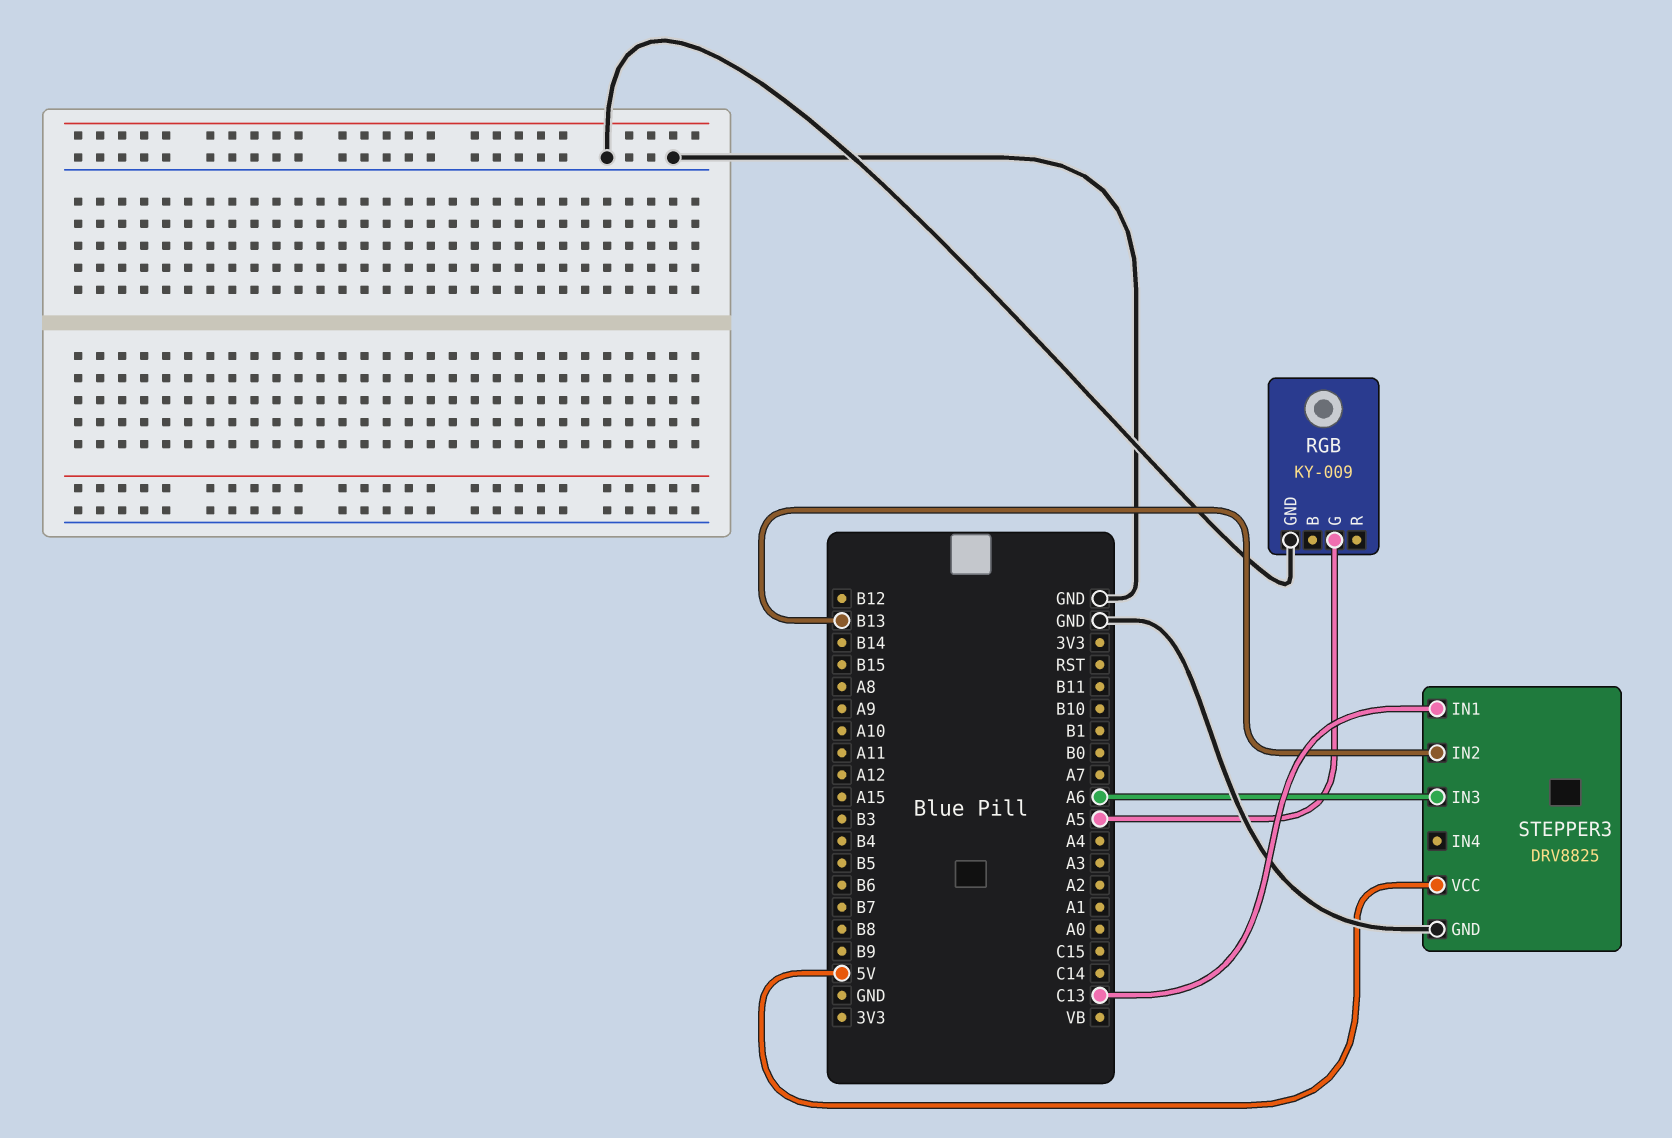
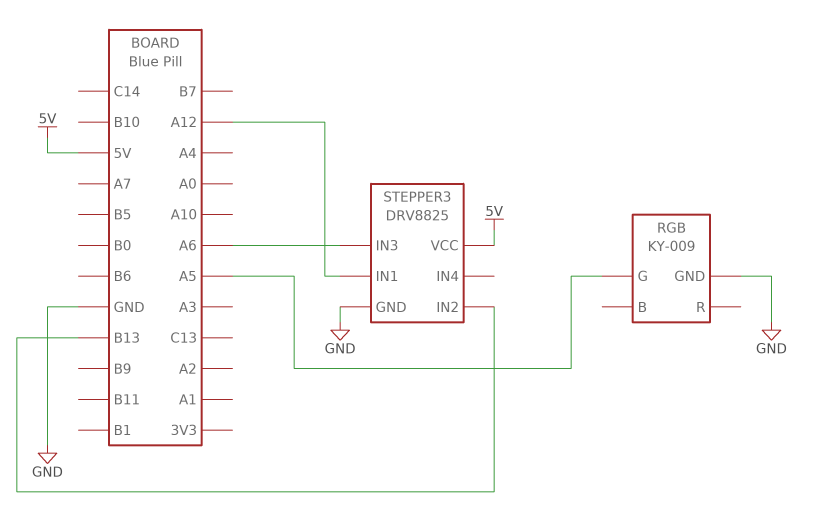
STEPPER3 pin IN1: C13 -> A12

